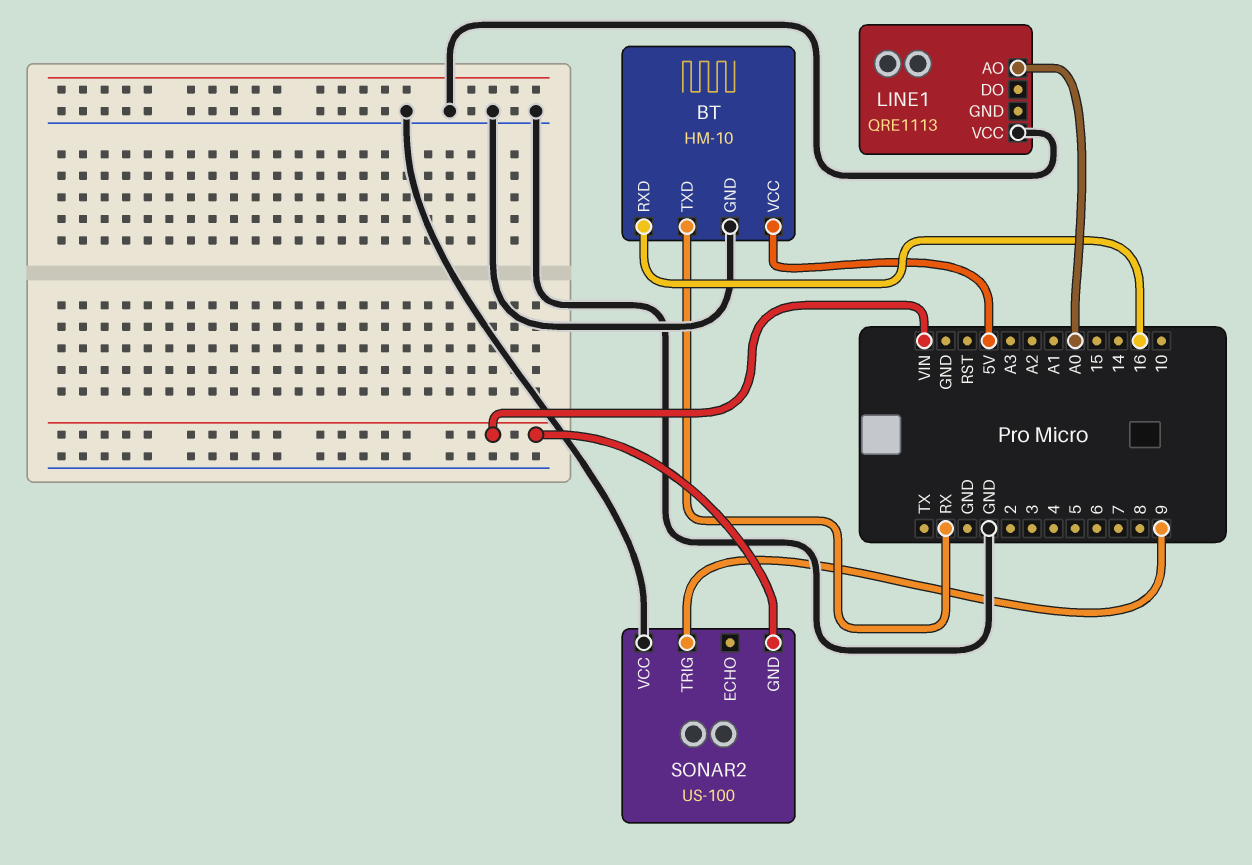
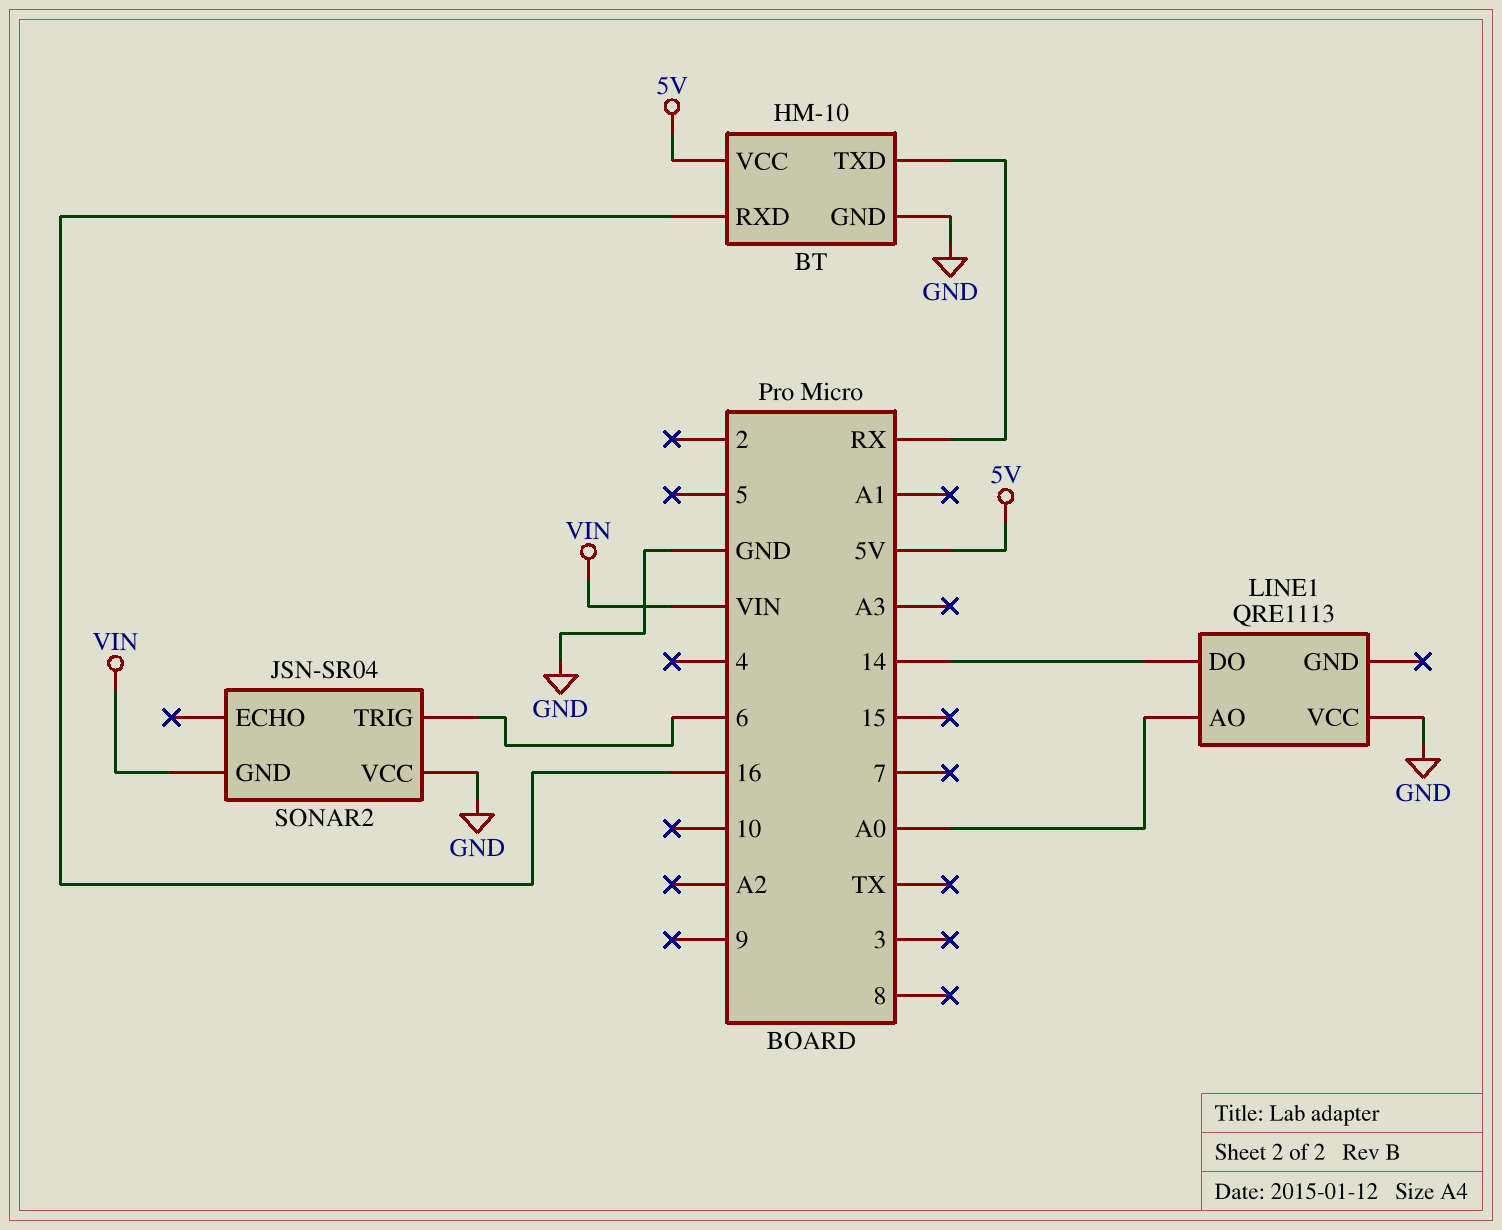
LINE1 pin DO: none -> 14
SONAR2: US-100 -> JSN-SR04
SONAR2 pin TRIG: 9 -> 6

